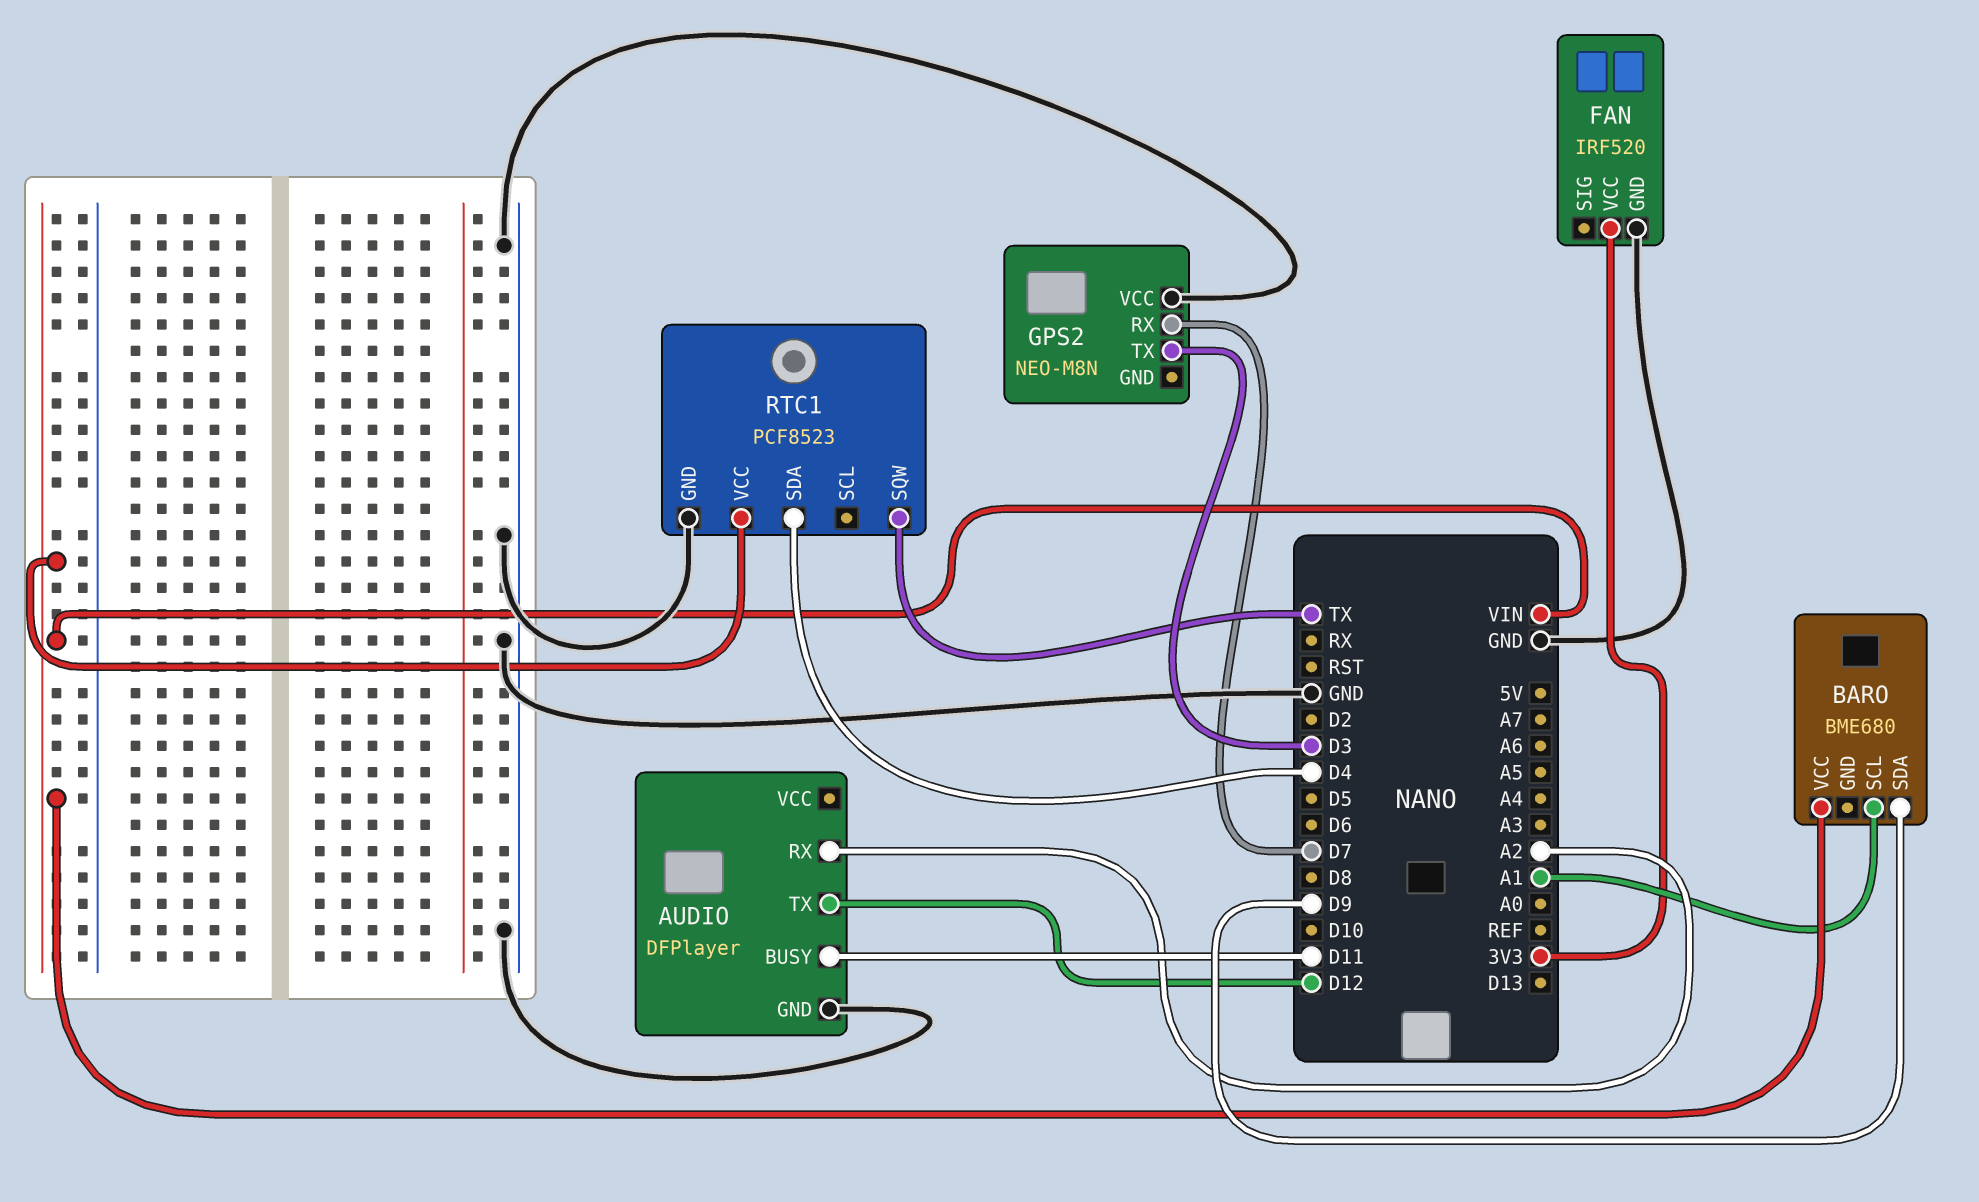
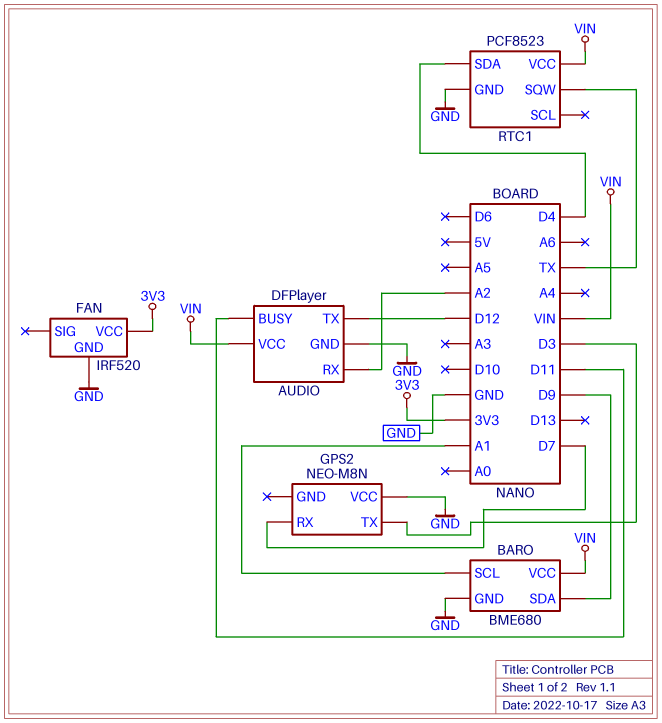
AUDIO pin VCC: none -> VIN
BARO pin GND: none -> GND

